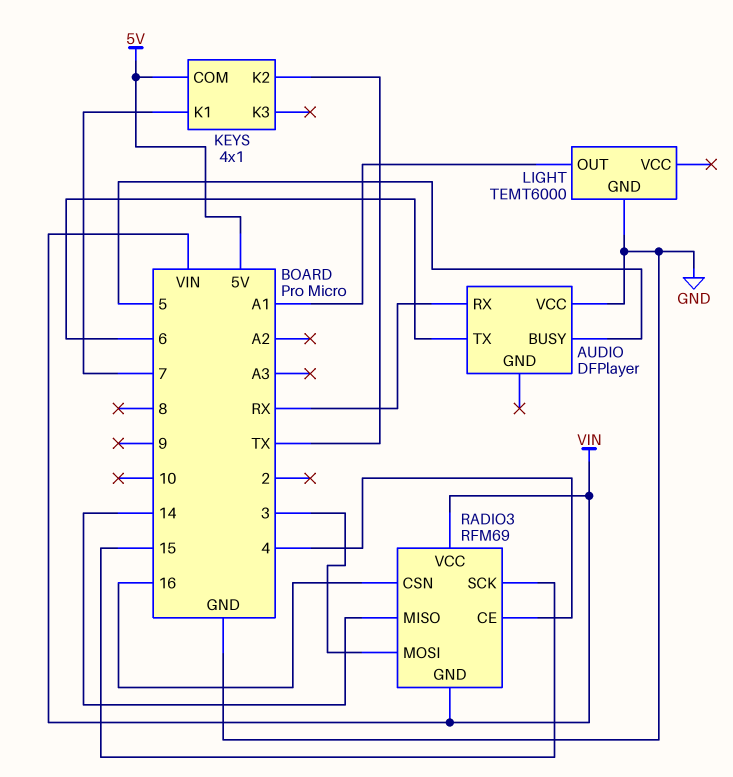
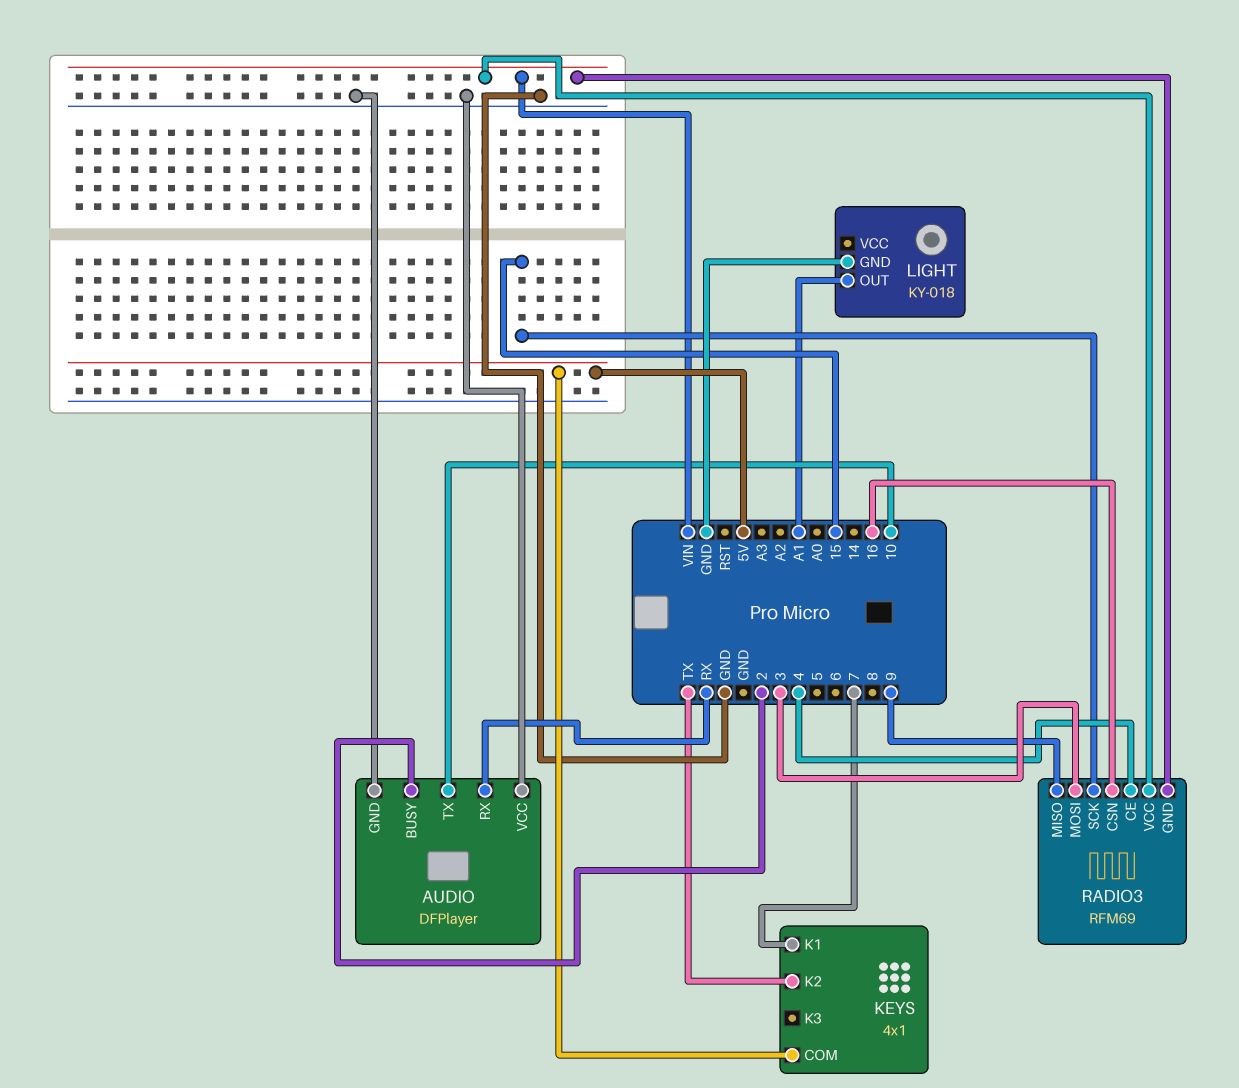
AUDIO pin BUSY: 5 -> 2
AUDIO pin GND: none -> GND
AUDIO pin TX: 6 -> 10
LIGHT: TEMT6000 -> KY-018
RADIO3 pin MISO: 14 -> 9

